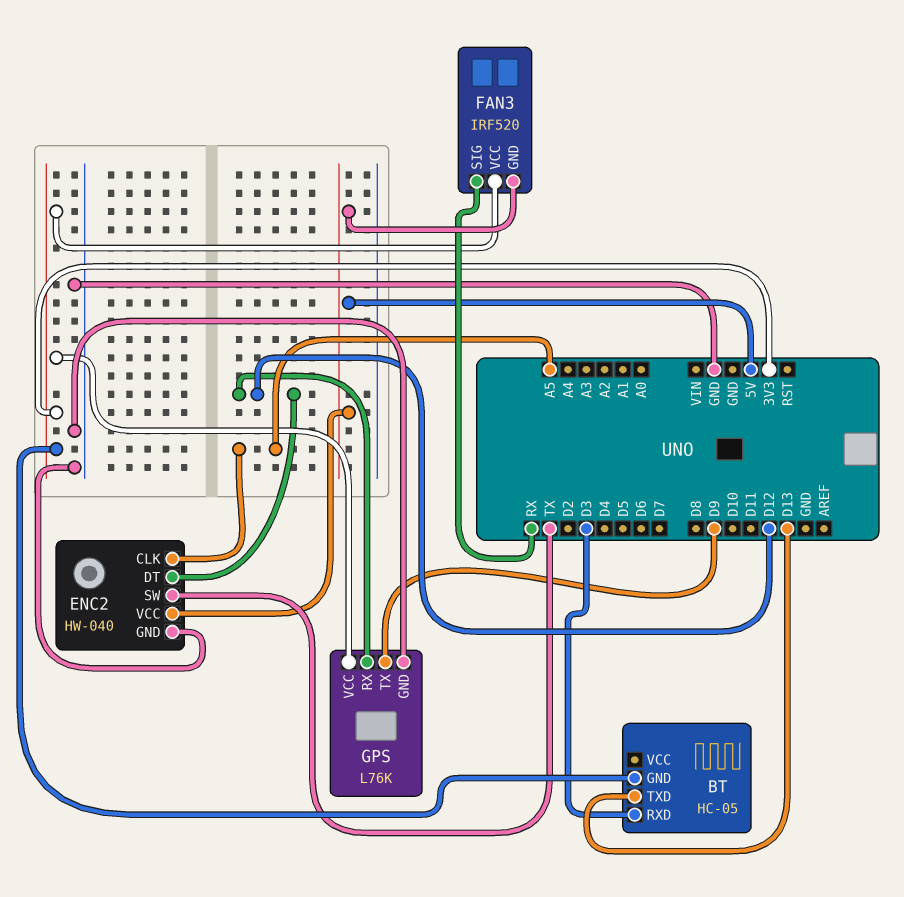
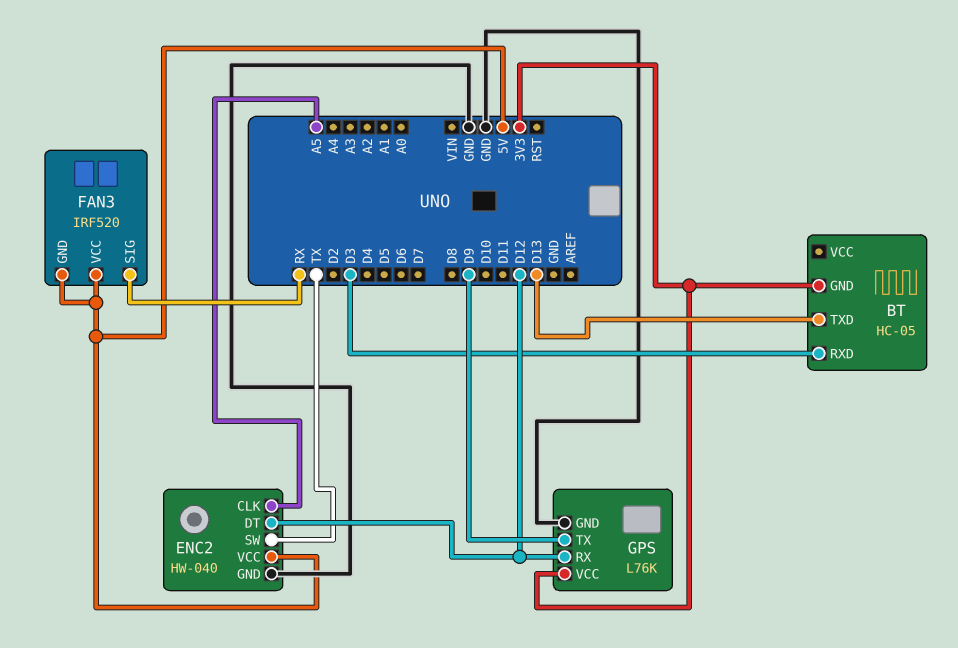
FAN3 pin VCC: 3V3 -> 5V

